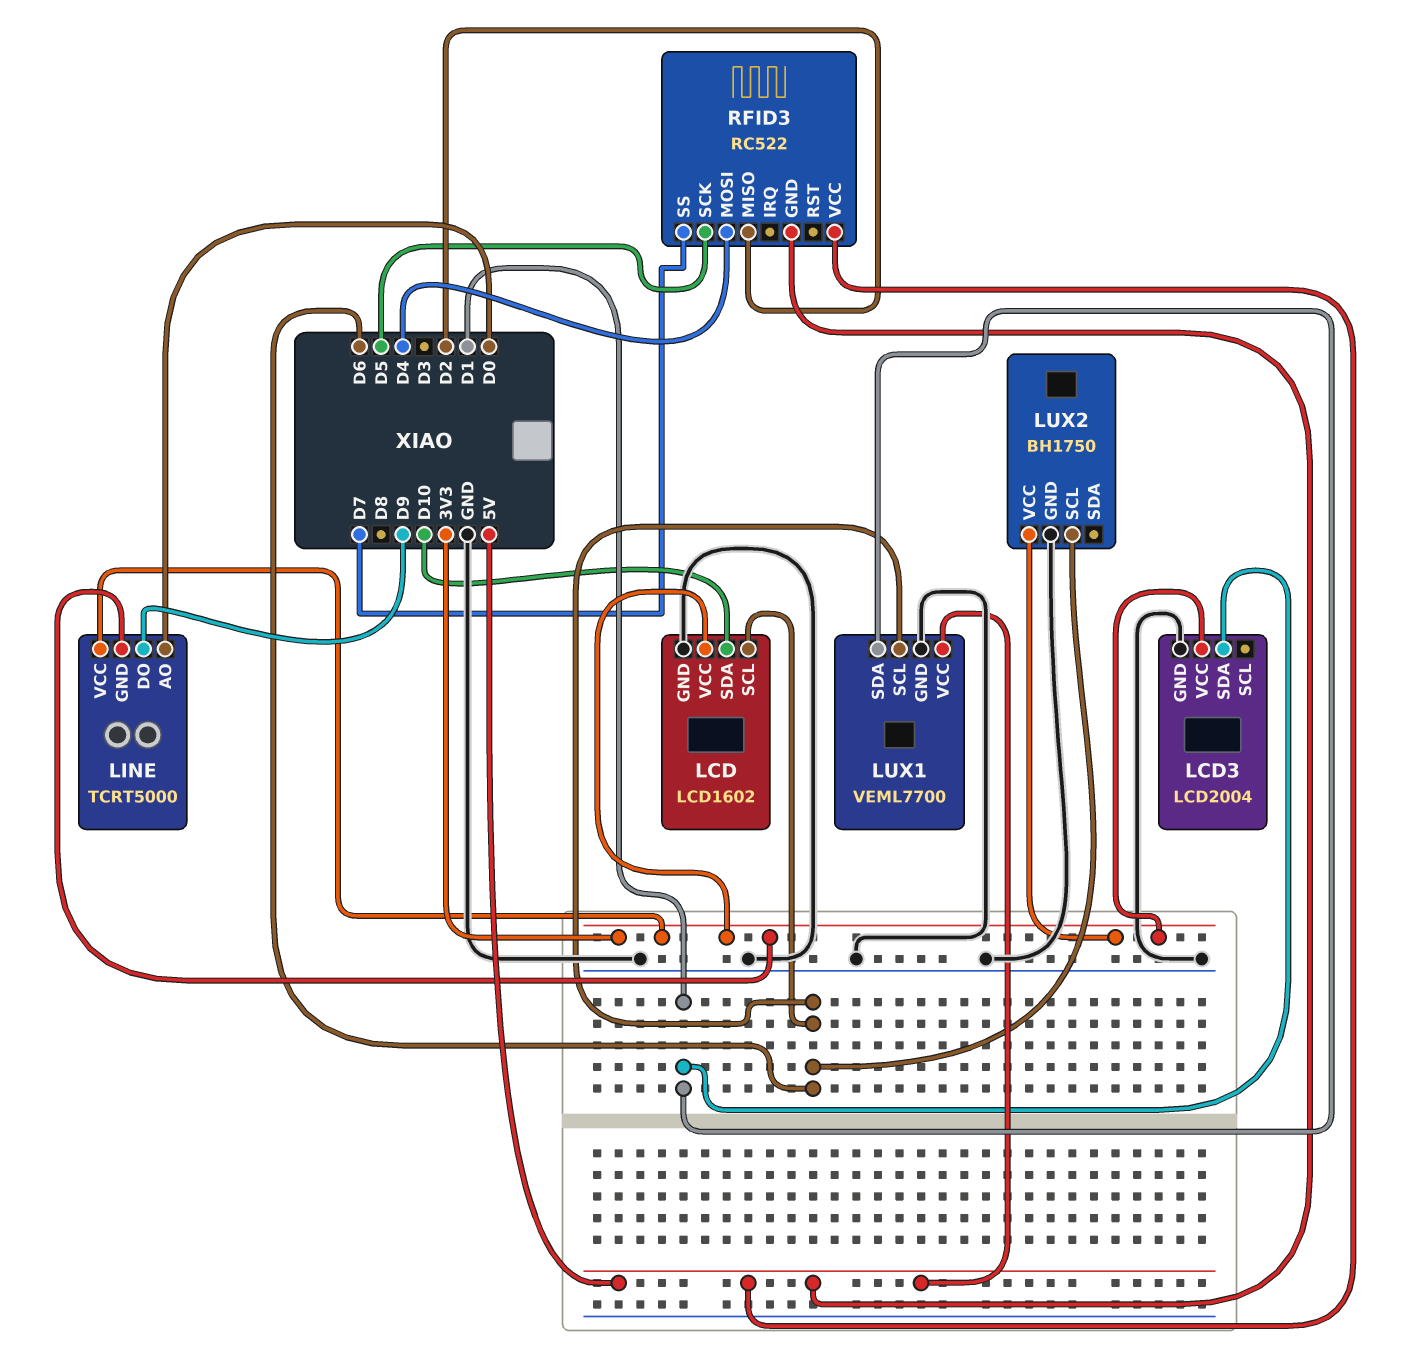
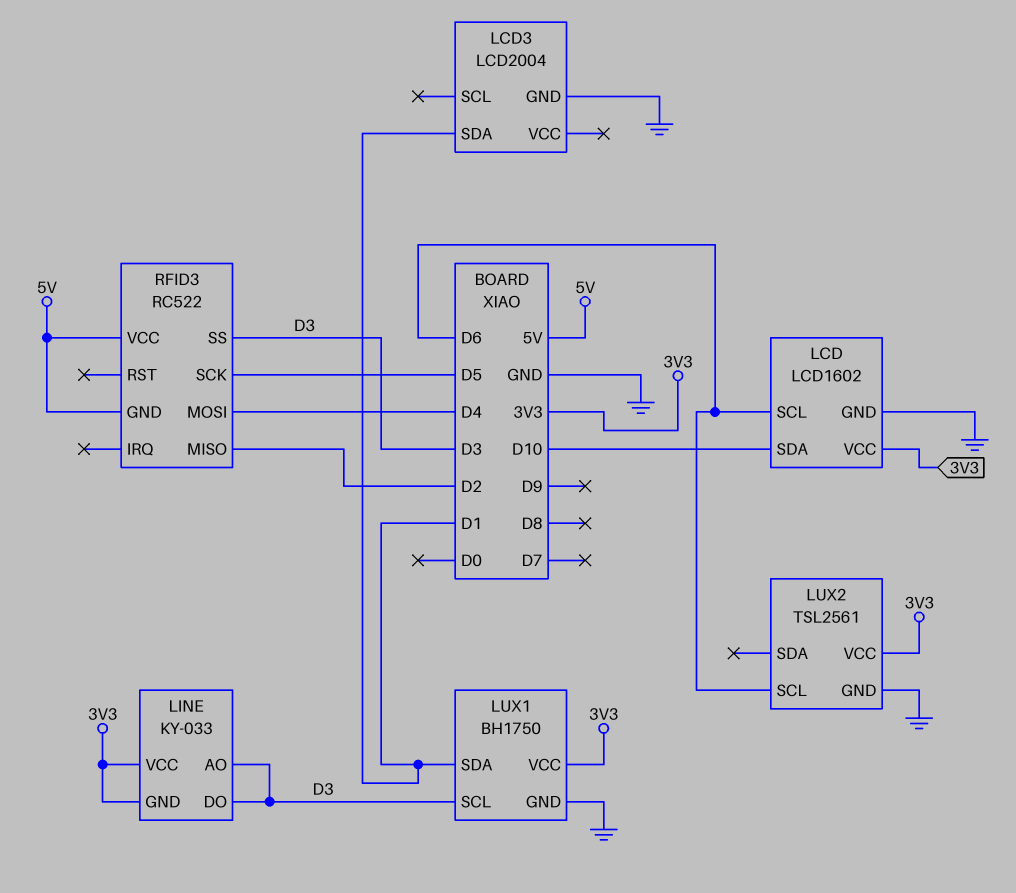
LCD3 pin VCC: 3V3 -> none
LINE: TCRT5000 -> KY-033
LINE pin AO: D0 -> D3
LINE pin DO: D9 -> D3
LUX1: VEML7700 -> BH1750
LUX1 pin SCL: D6 -> D3
LUX1 pin VCC: 5V -> 3V3
LUX2: BH1750 -> TSL2561
RFID3 pin SS: D7 -> D3

